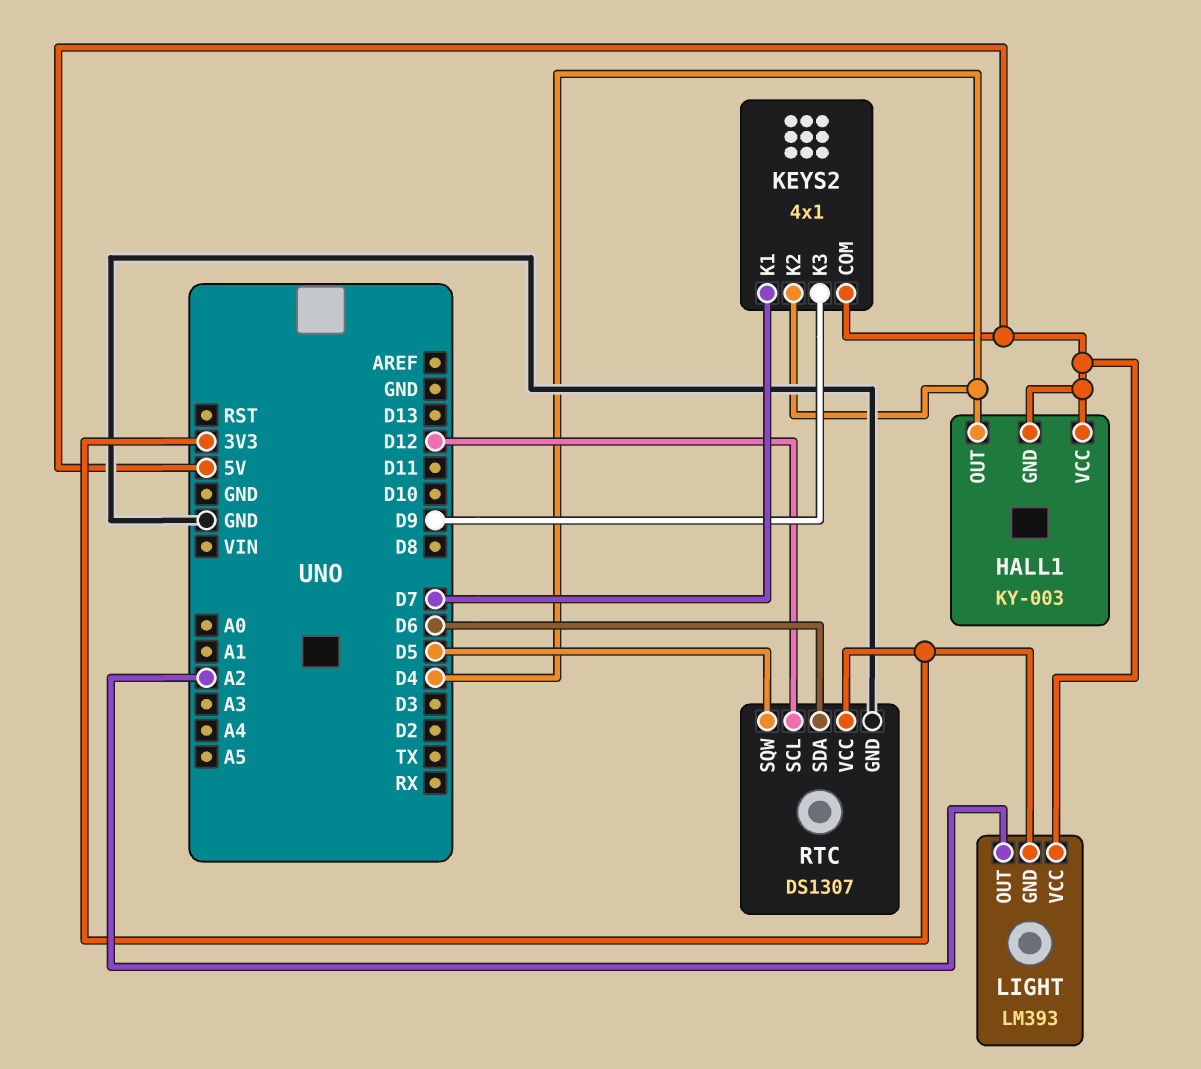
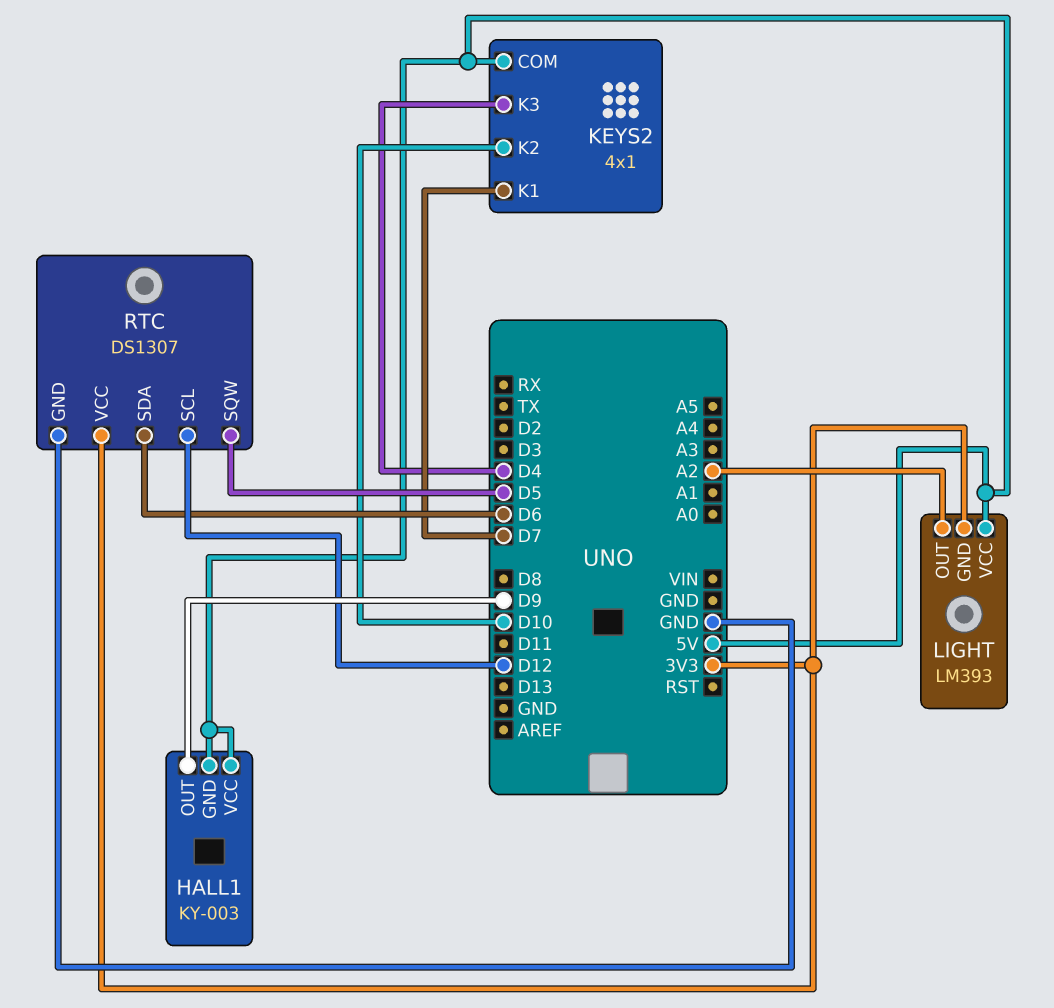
HALL1 pin OUT: D4 -> D9
KEYS2 pin K2: D4 -> D10
KEYS2 pin K3: D9 -> D4

